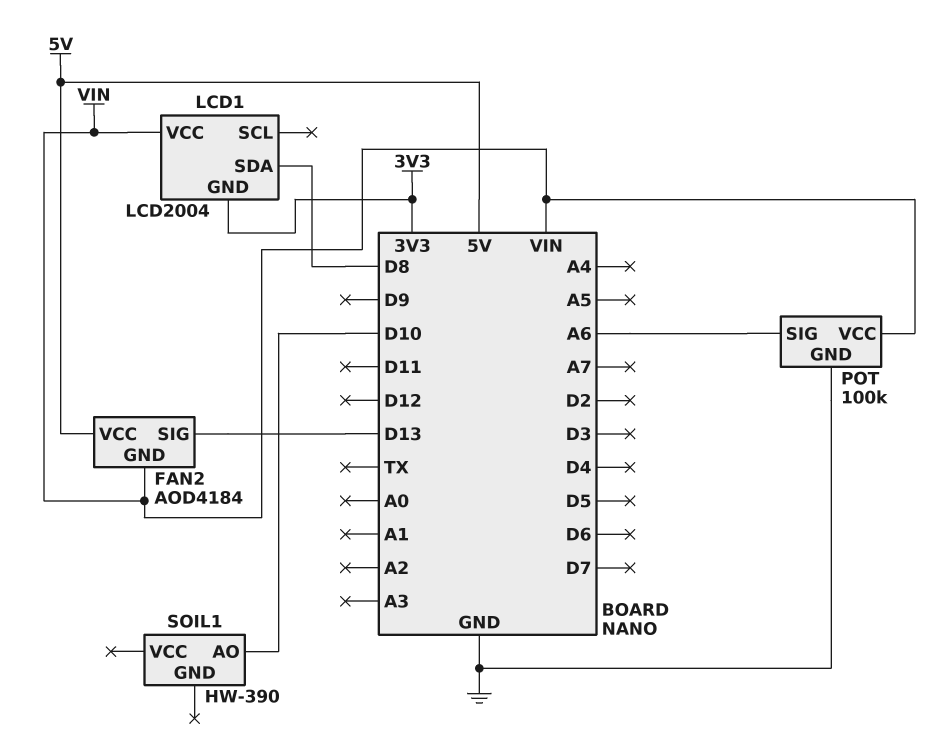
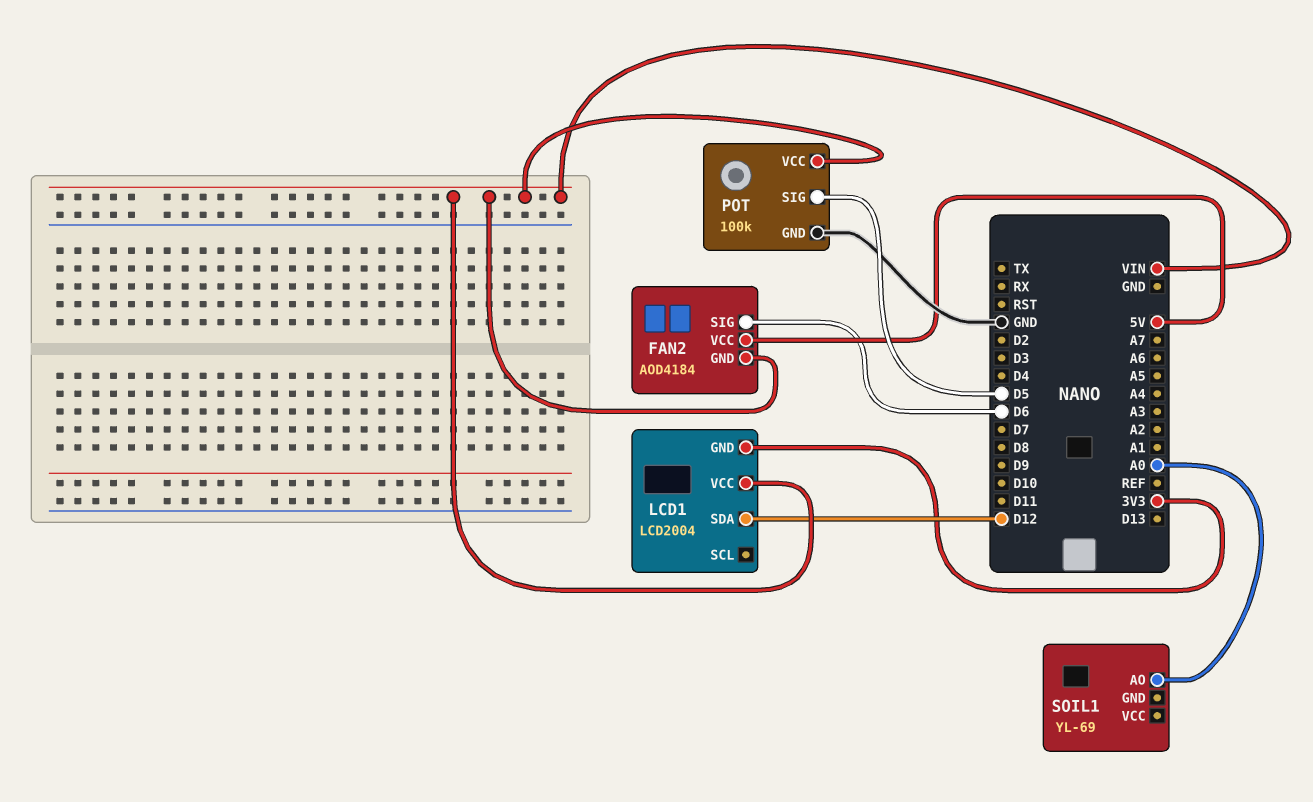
FAN2 pin SIG: D13 -> D6
LCD1 pin SDA: D8 -> D12
POT pin SIG: A6 -> D5
SOIL1: HW-390 -> YL-69
SOIL1 pin AO: D10 -> A0

